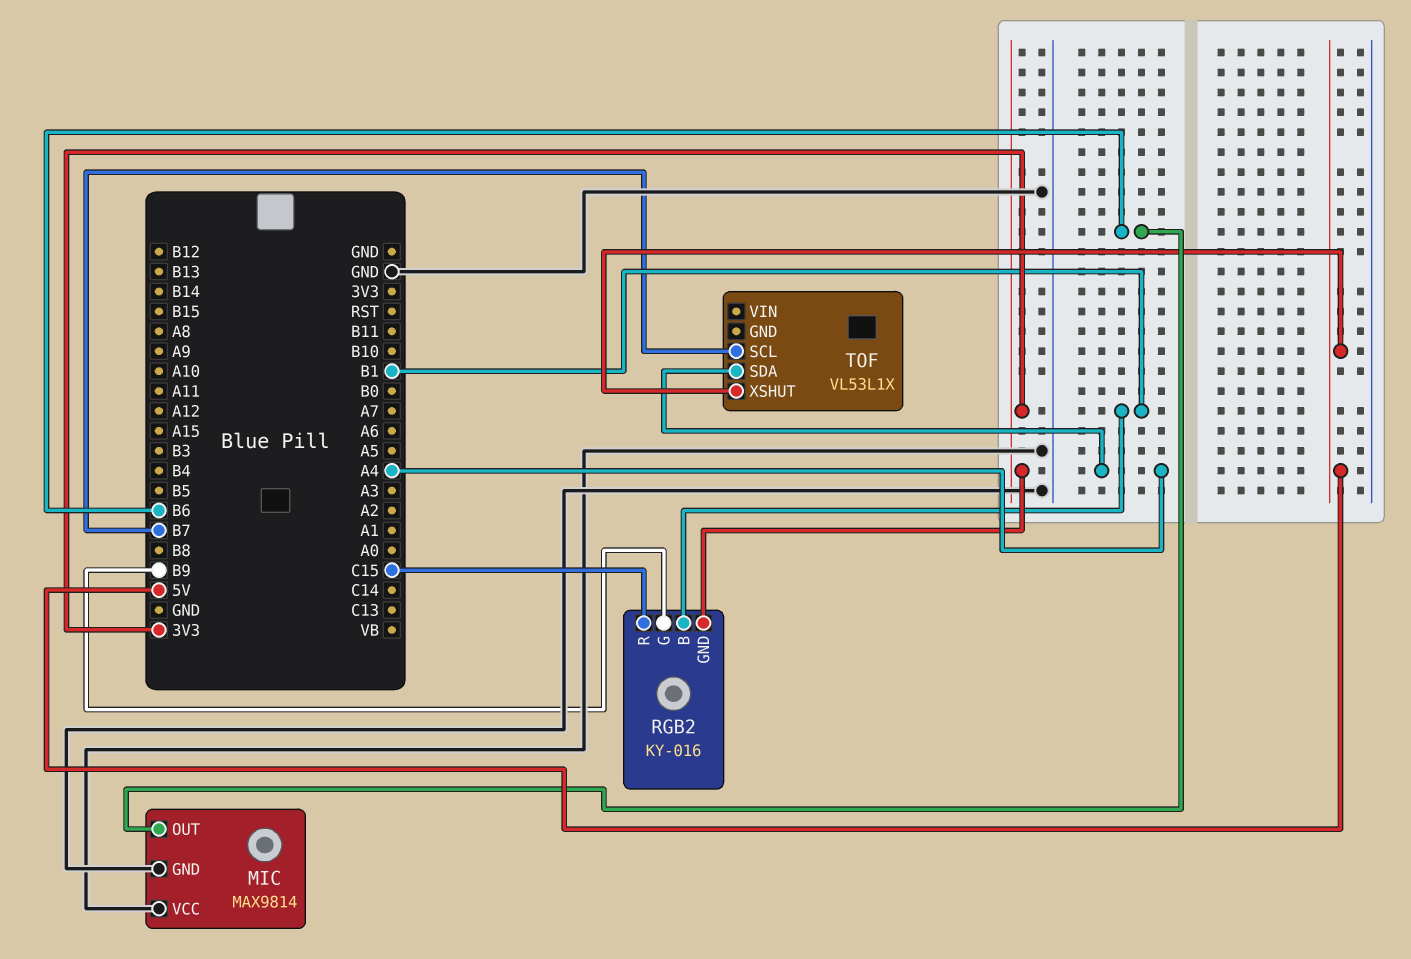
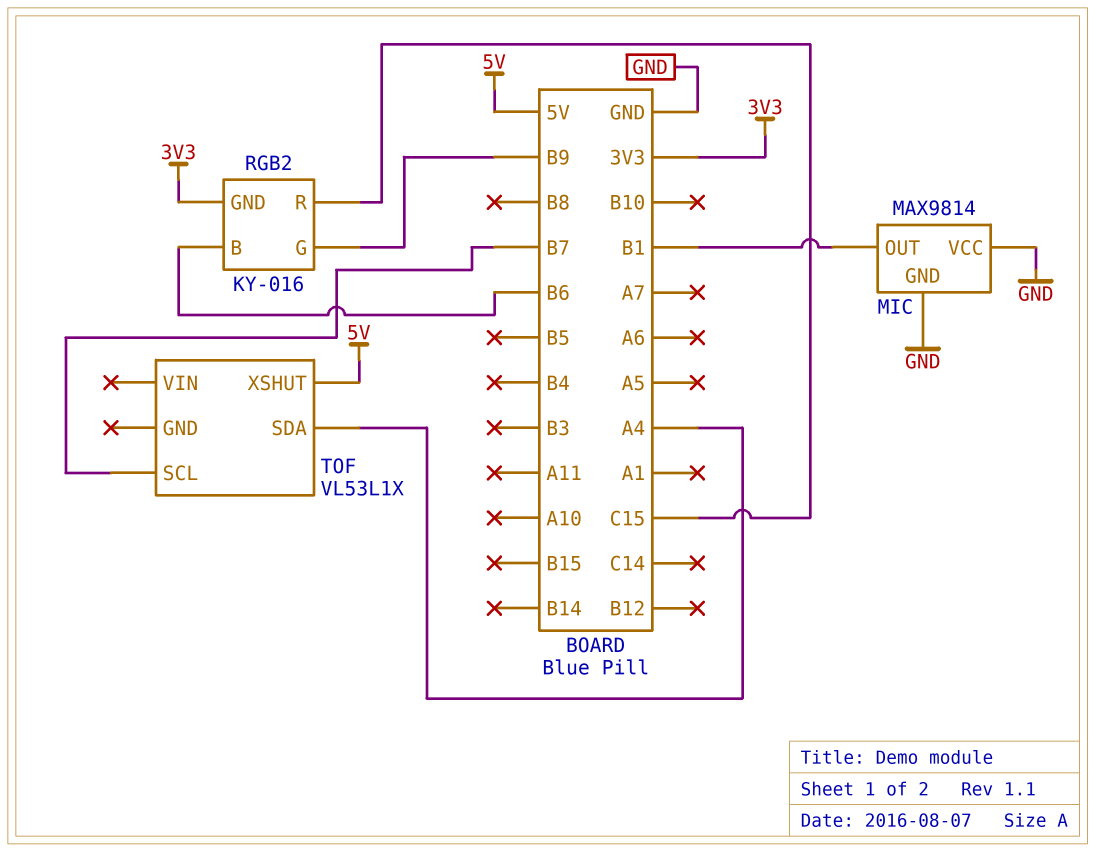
MIC pin OUT: B6 -> B1
RGB2 pin B: B1 -> B6

